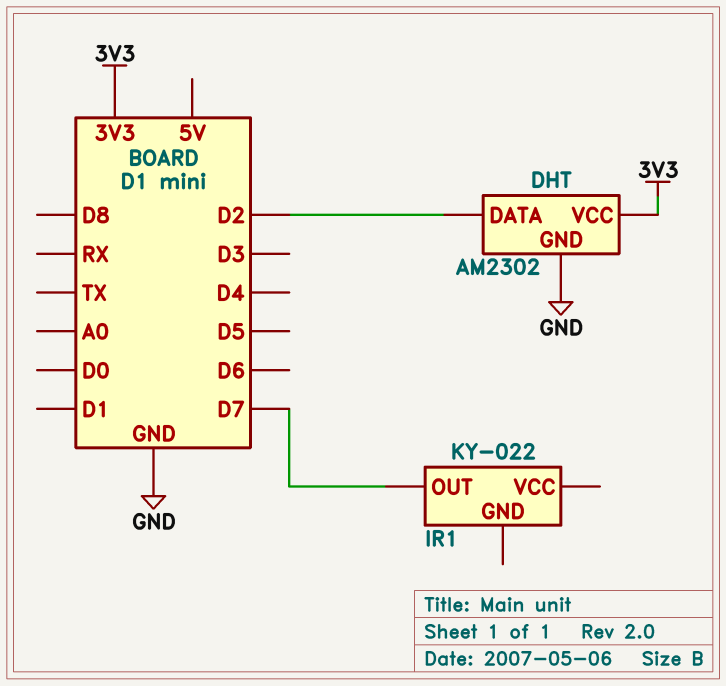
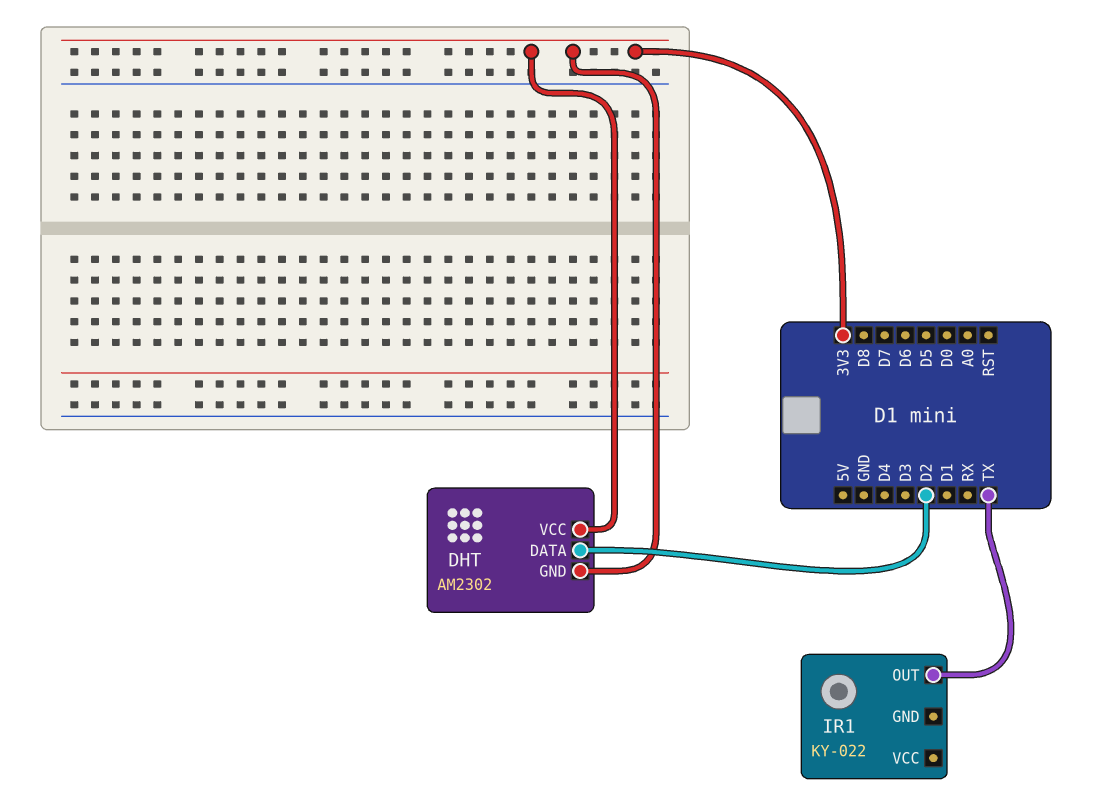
DHT pin GND: GND -> 3V3
IR1 pin OUT: D7 -> TX

